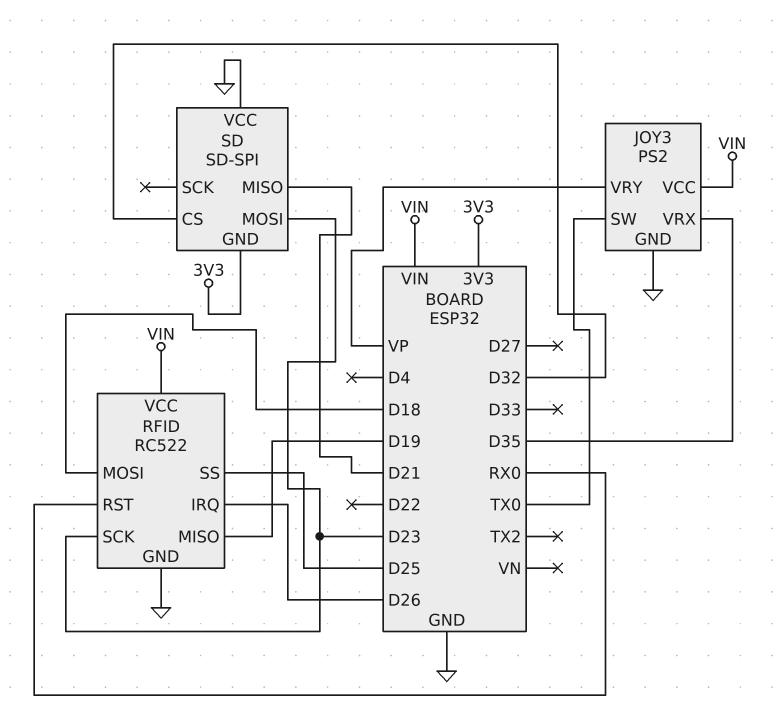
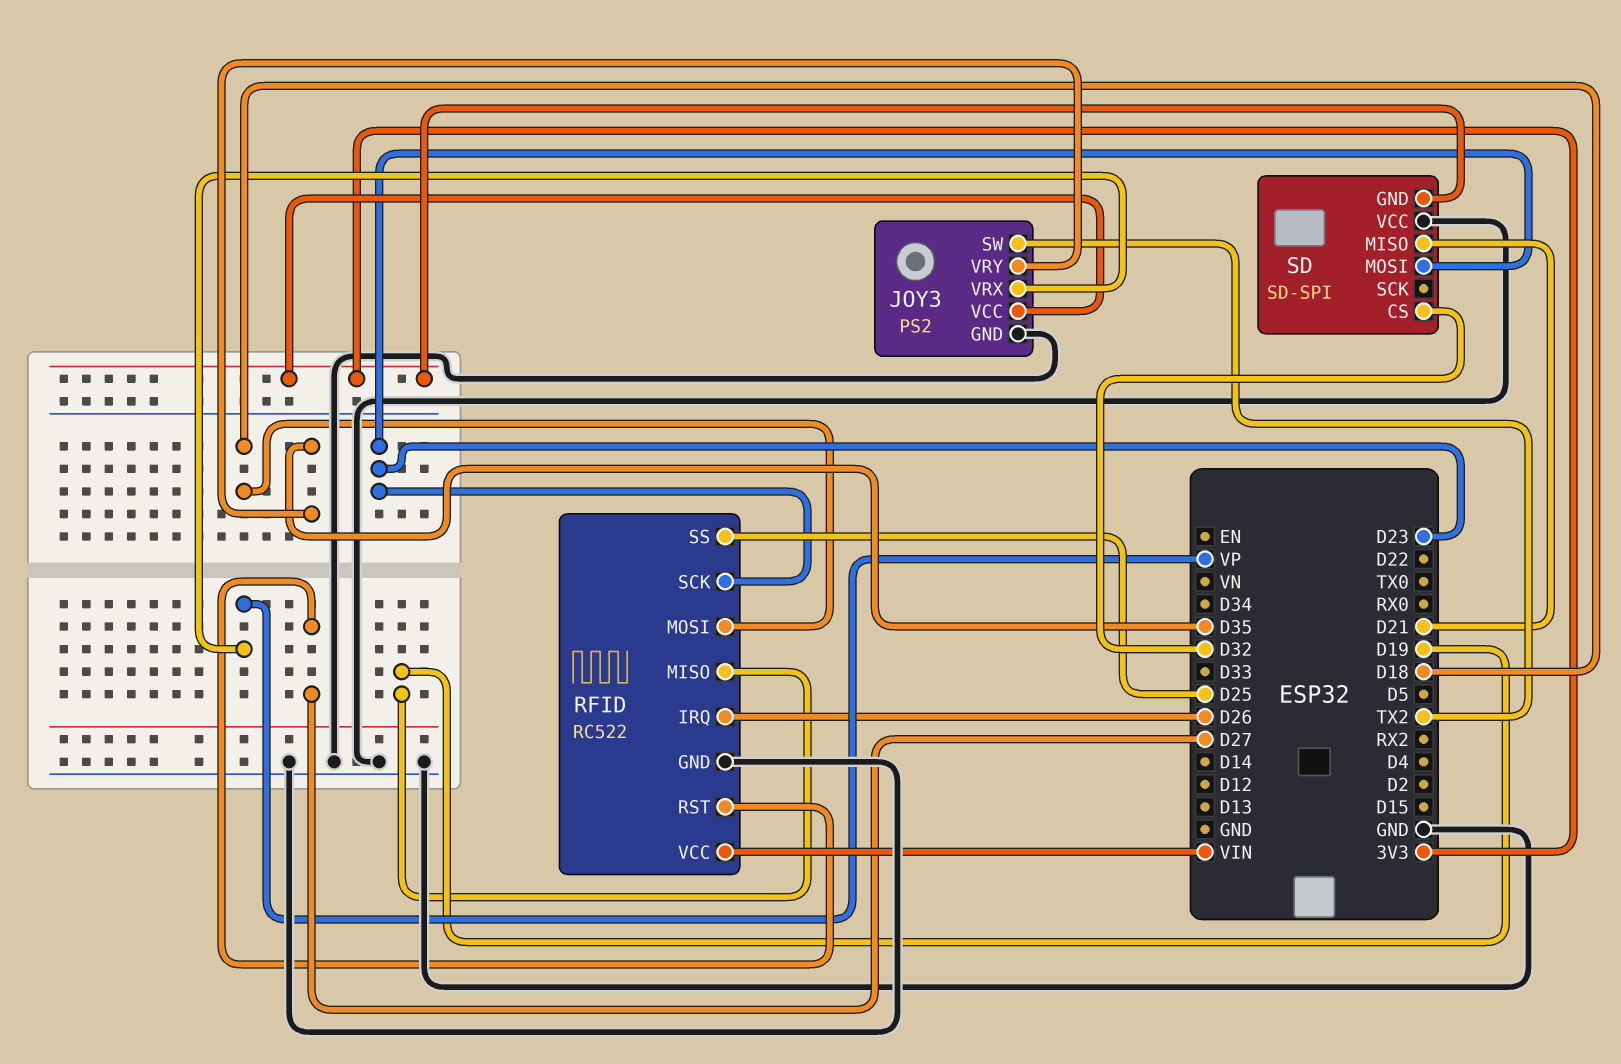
JOY3 pin SW: TX0 -> TX2
JOY3 pin VCC: VIN -> 3V3
JOY3 pin VRX: D35 -> VP
JOY3 pin VRY: VP -> D35
RFID pin RST: RX0 -> D27

